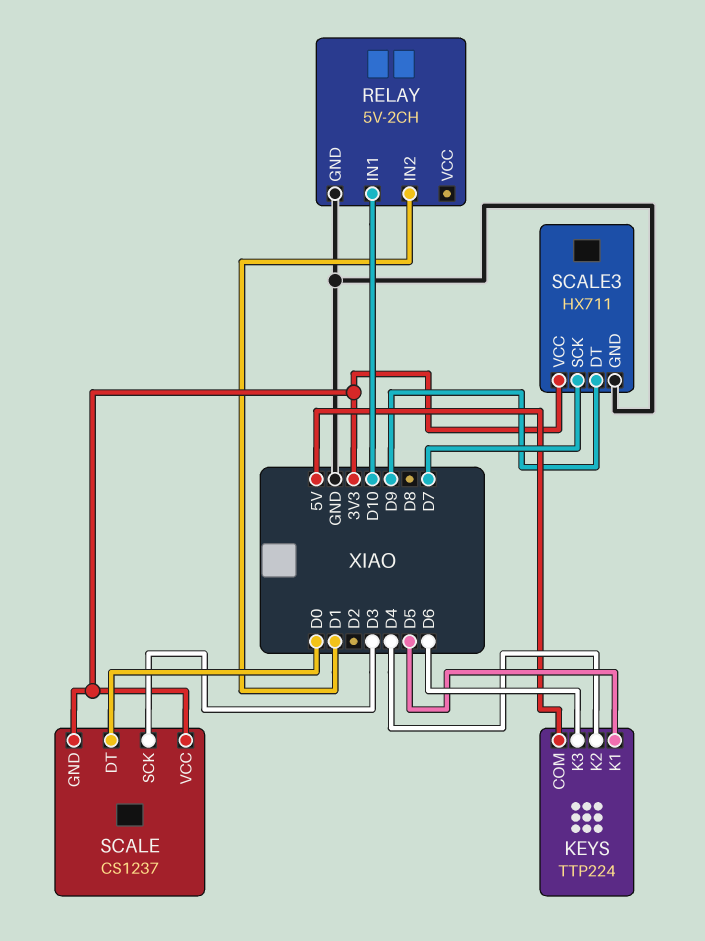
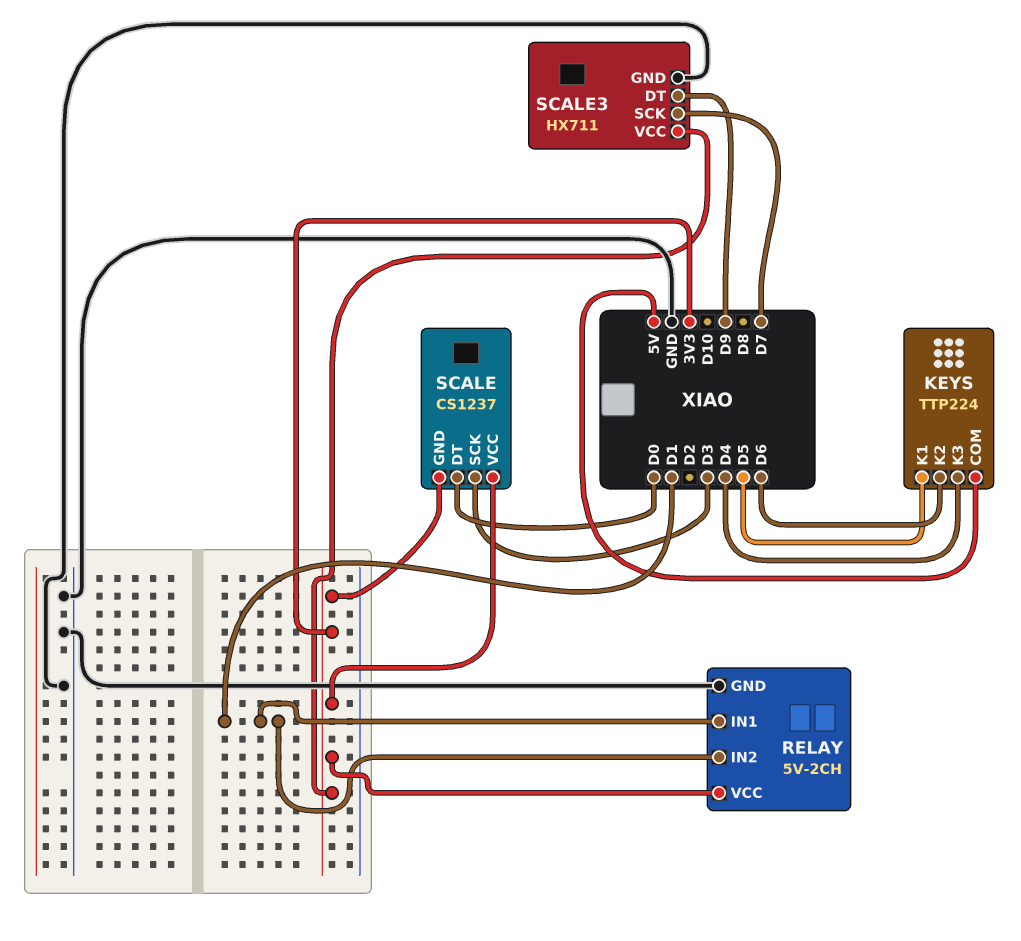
KEYS pin K2: D4 -> D6
KEYS pin K3: D6 -> D4
RELAY pin IN1: D10 -> D1
RELAY pin VCC: none -> 3V3

